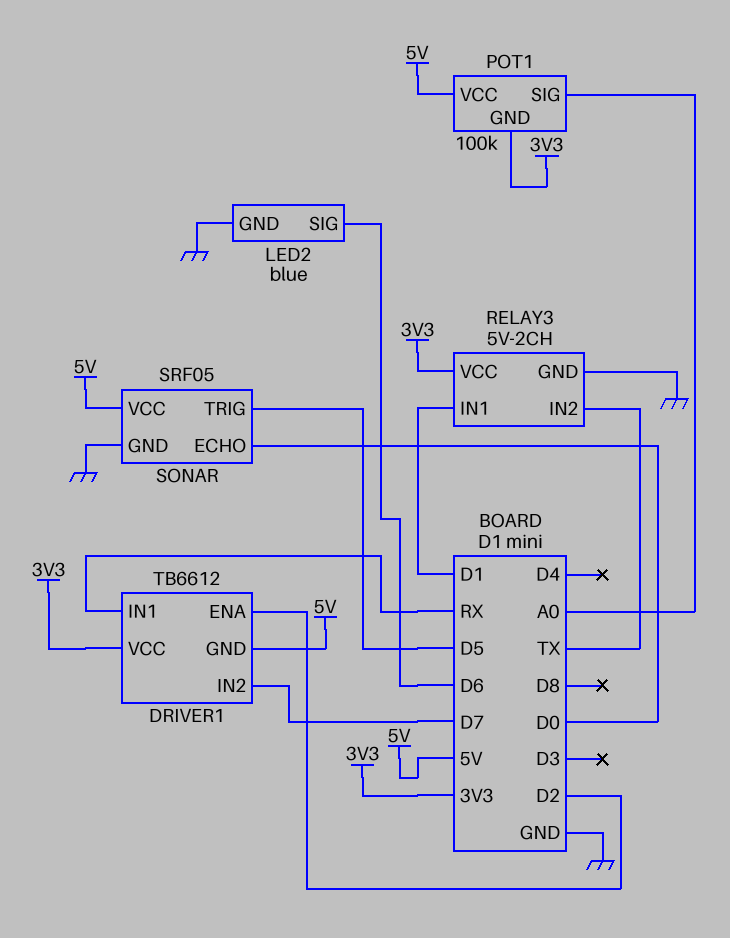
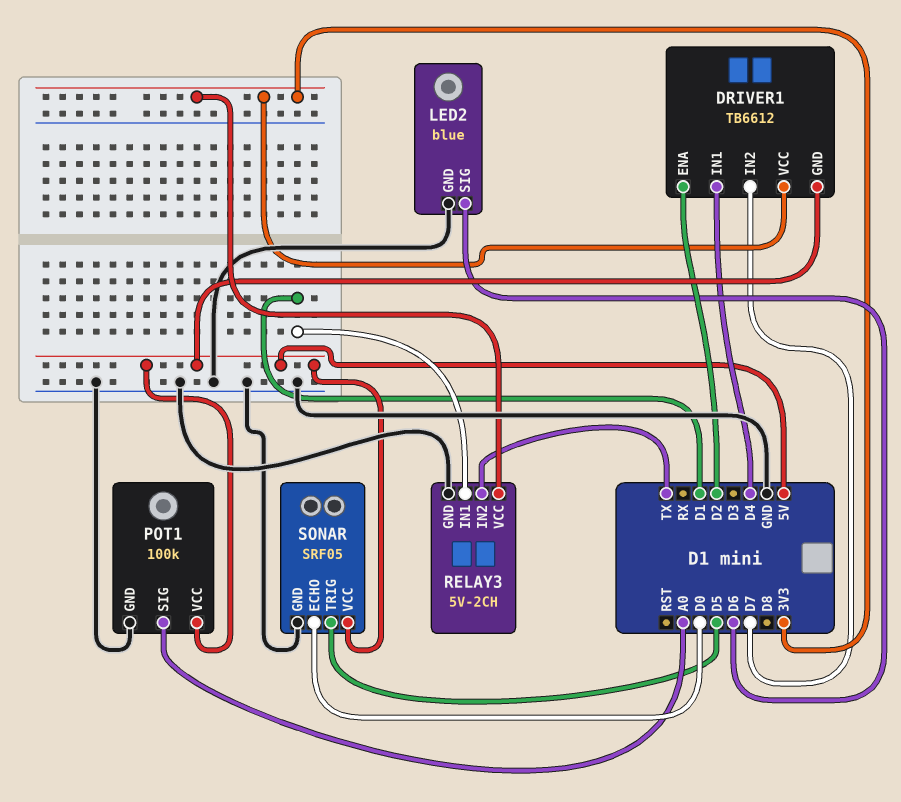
DRIVER1 pin IN1: RX -> D4
POT1 pin GND: 3V3 -> GND

